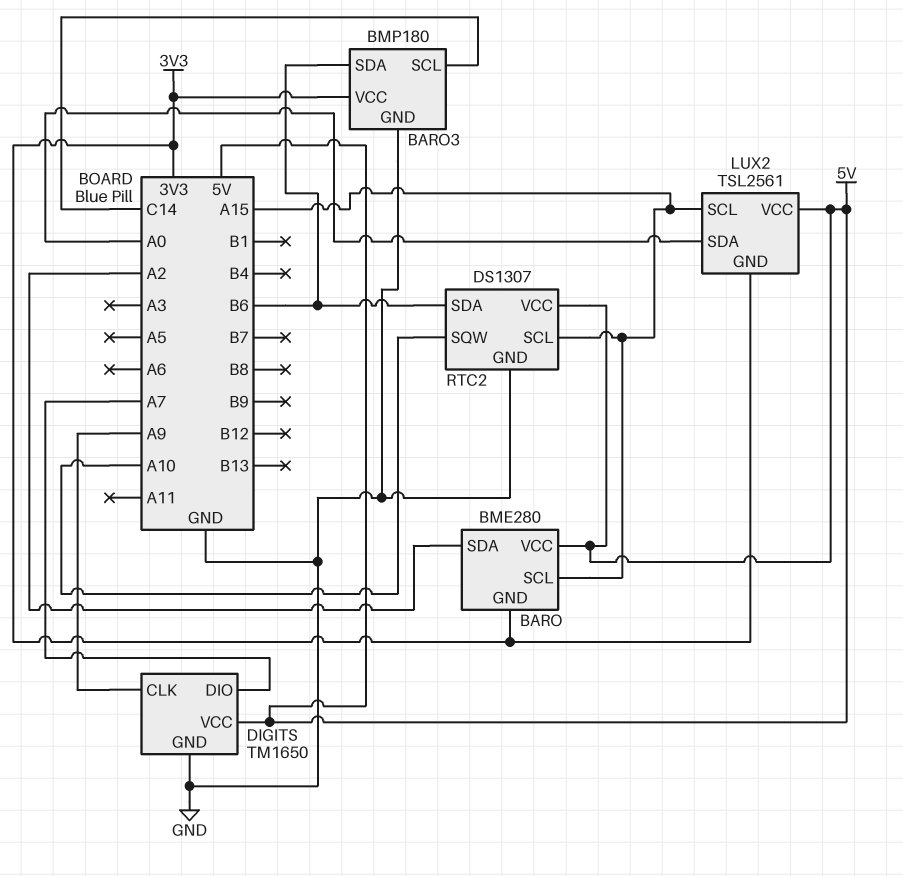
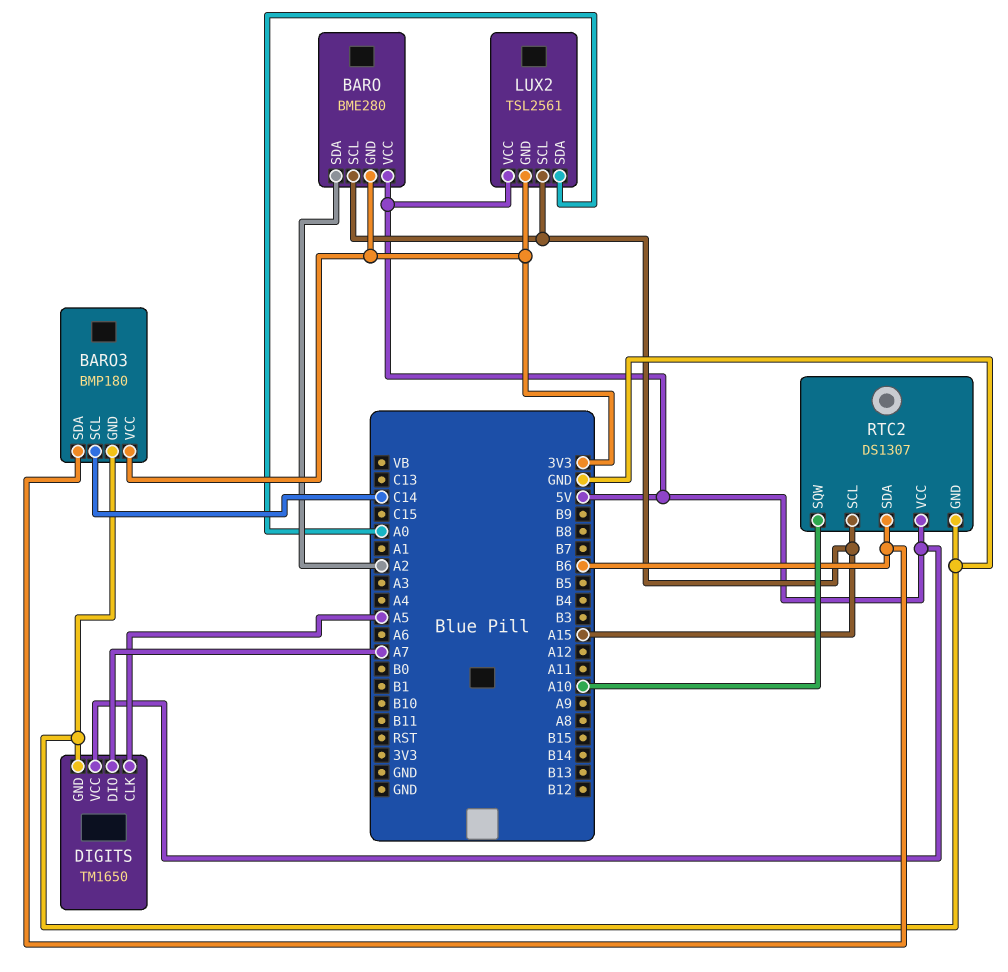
DIGITS pin CLK: A9 -> A5

